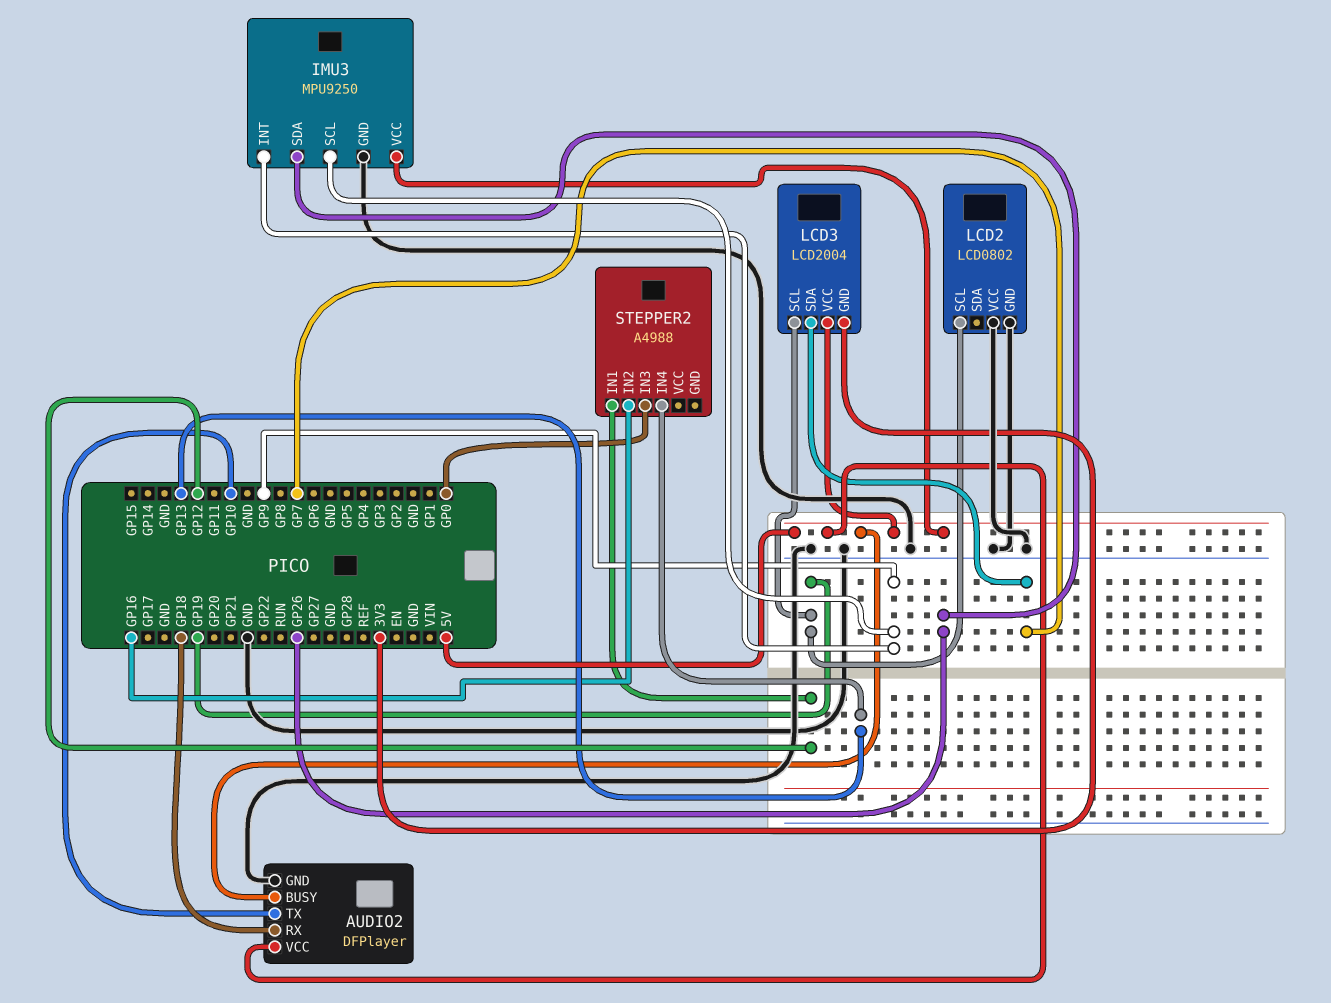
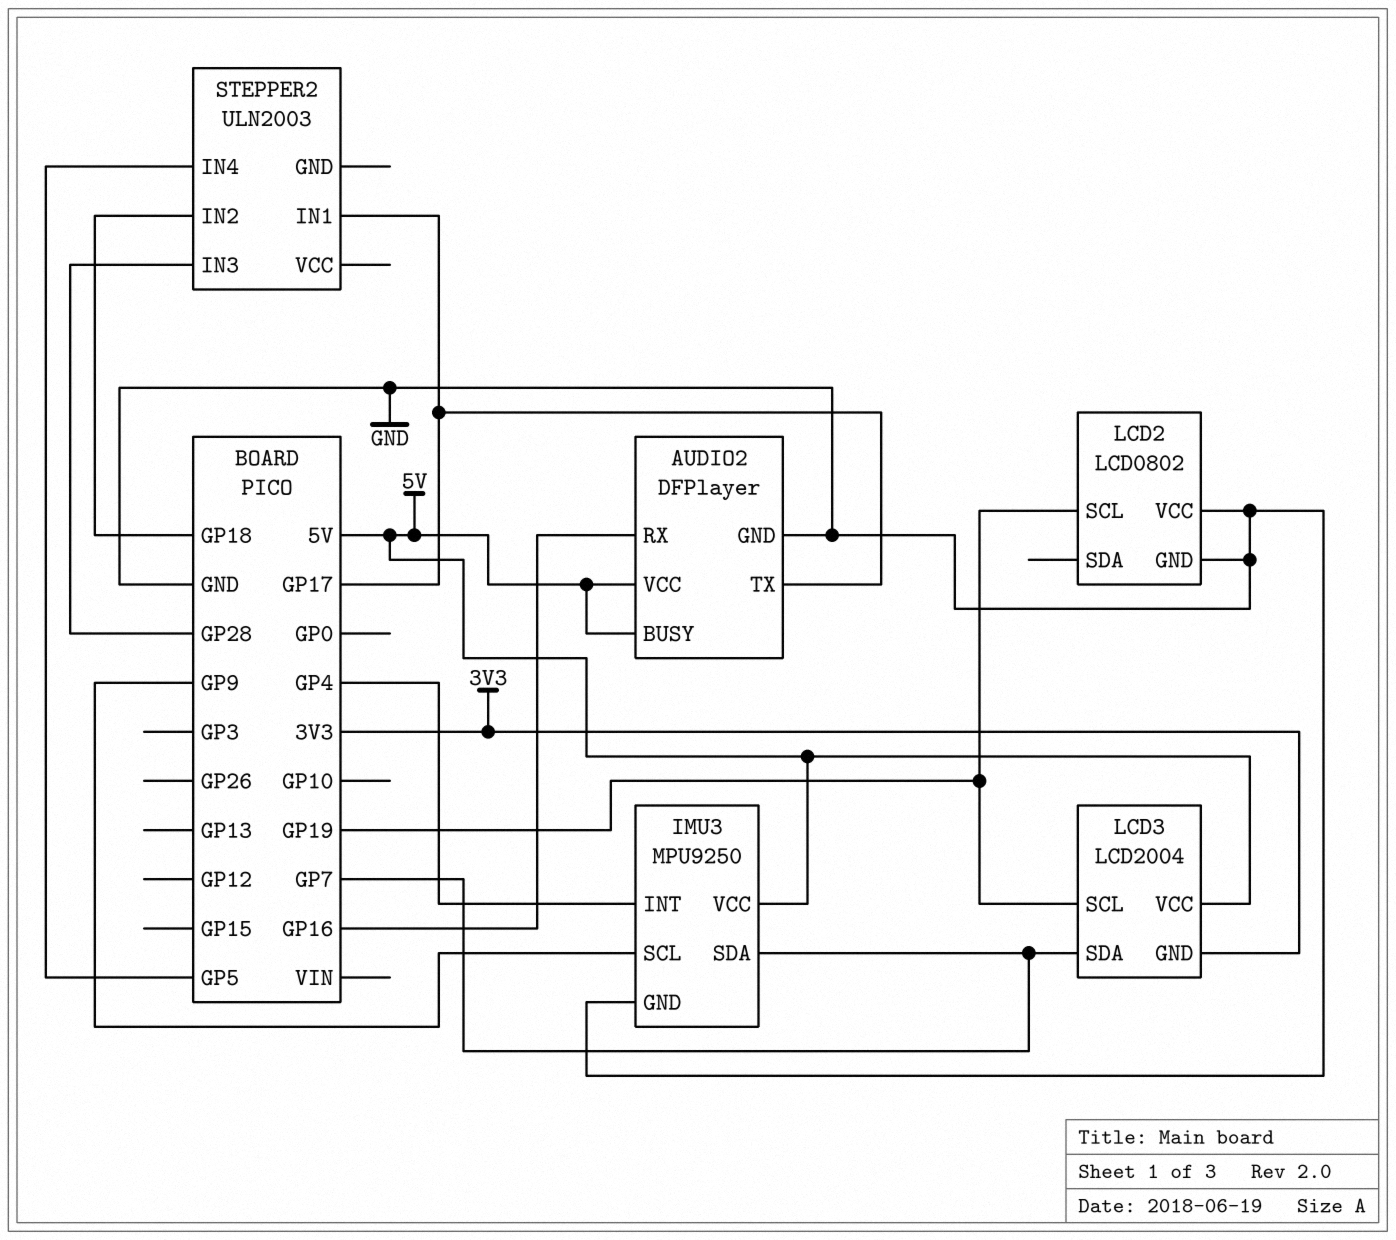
AUDIO2 pin RX: GP18 -> GP16
AUDIO2 pin TX: GP10 -> GP17
IMU3 pin INT: GP9 -> GP4
IMU3 pin SDA: GP26 -> GP7
STEPPER2: A4988 -> ULN2003
STEPPER2 pin IN1: GP12 -> GP17
STEPPER2 pin IN2: GP16 -> GP18
STEPPER2 pin IN3: GP0 -> GP28
STEPPER2 pin IN4: GP13 -> GP5

